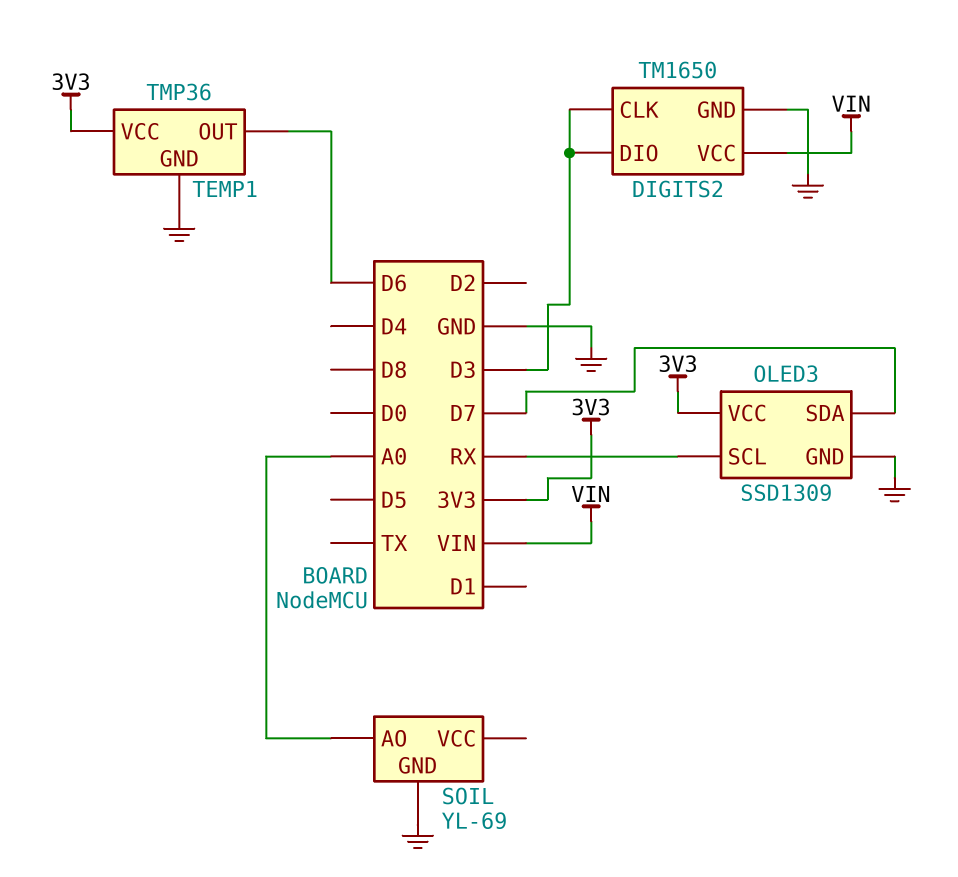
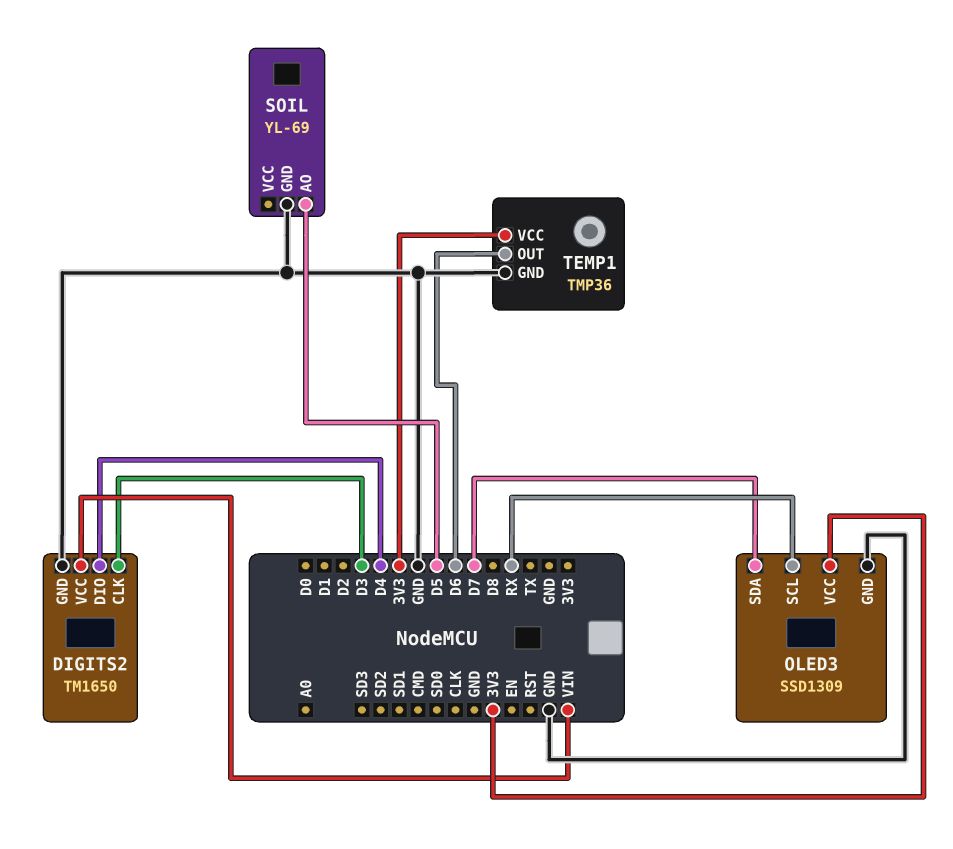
DIGITS2 pin DIO: D3 -> D4
SOIL pin AO: A0 -> D5

